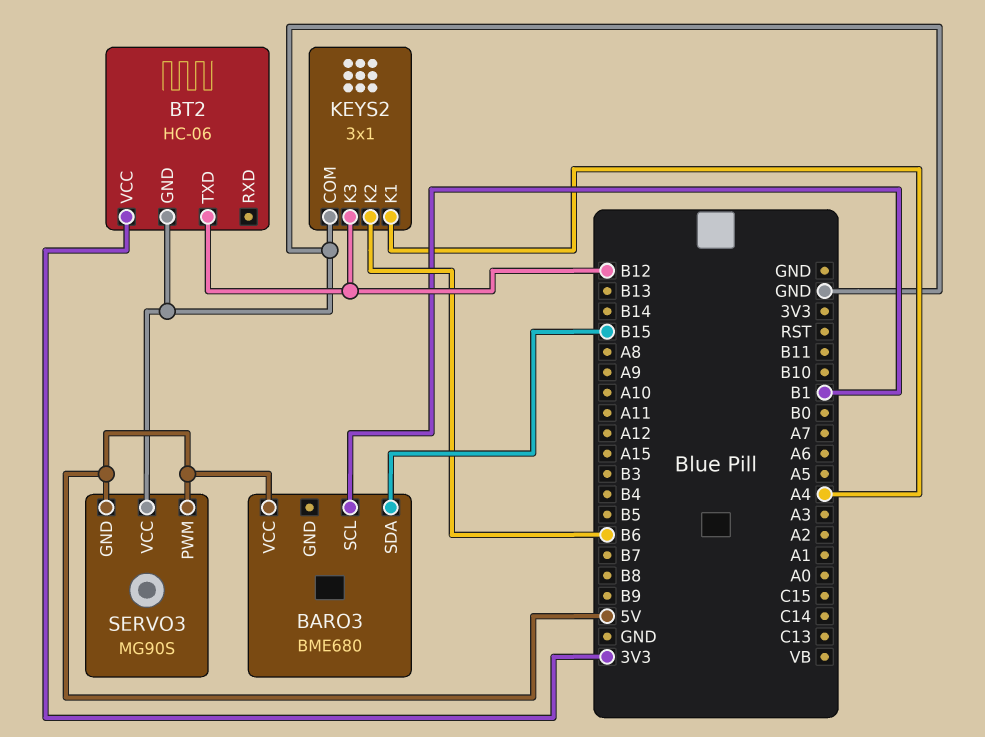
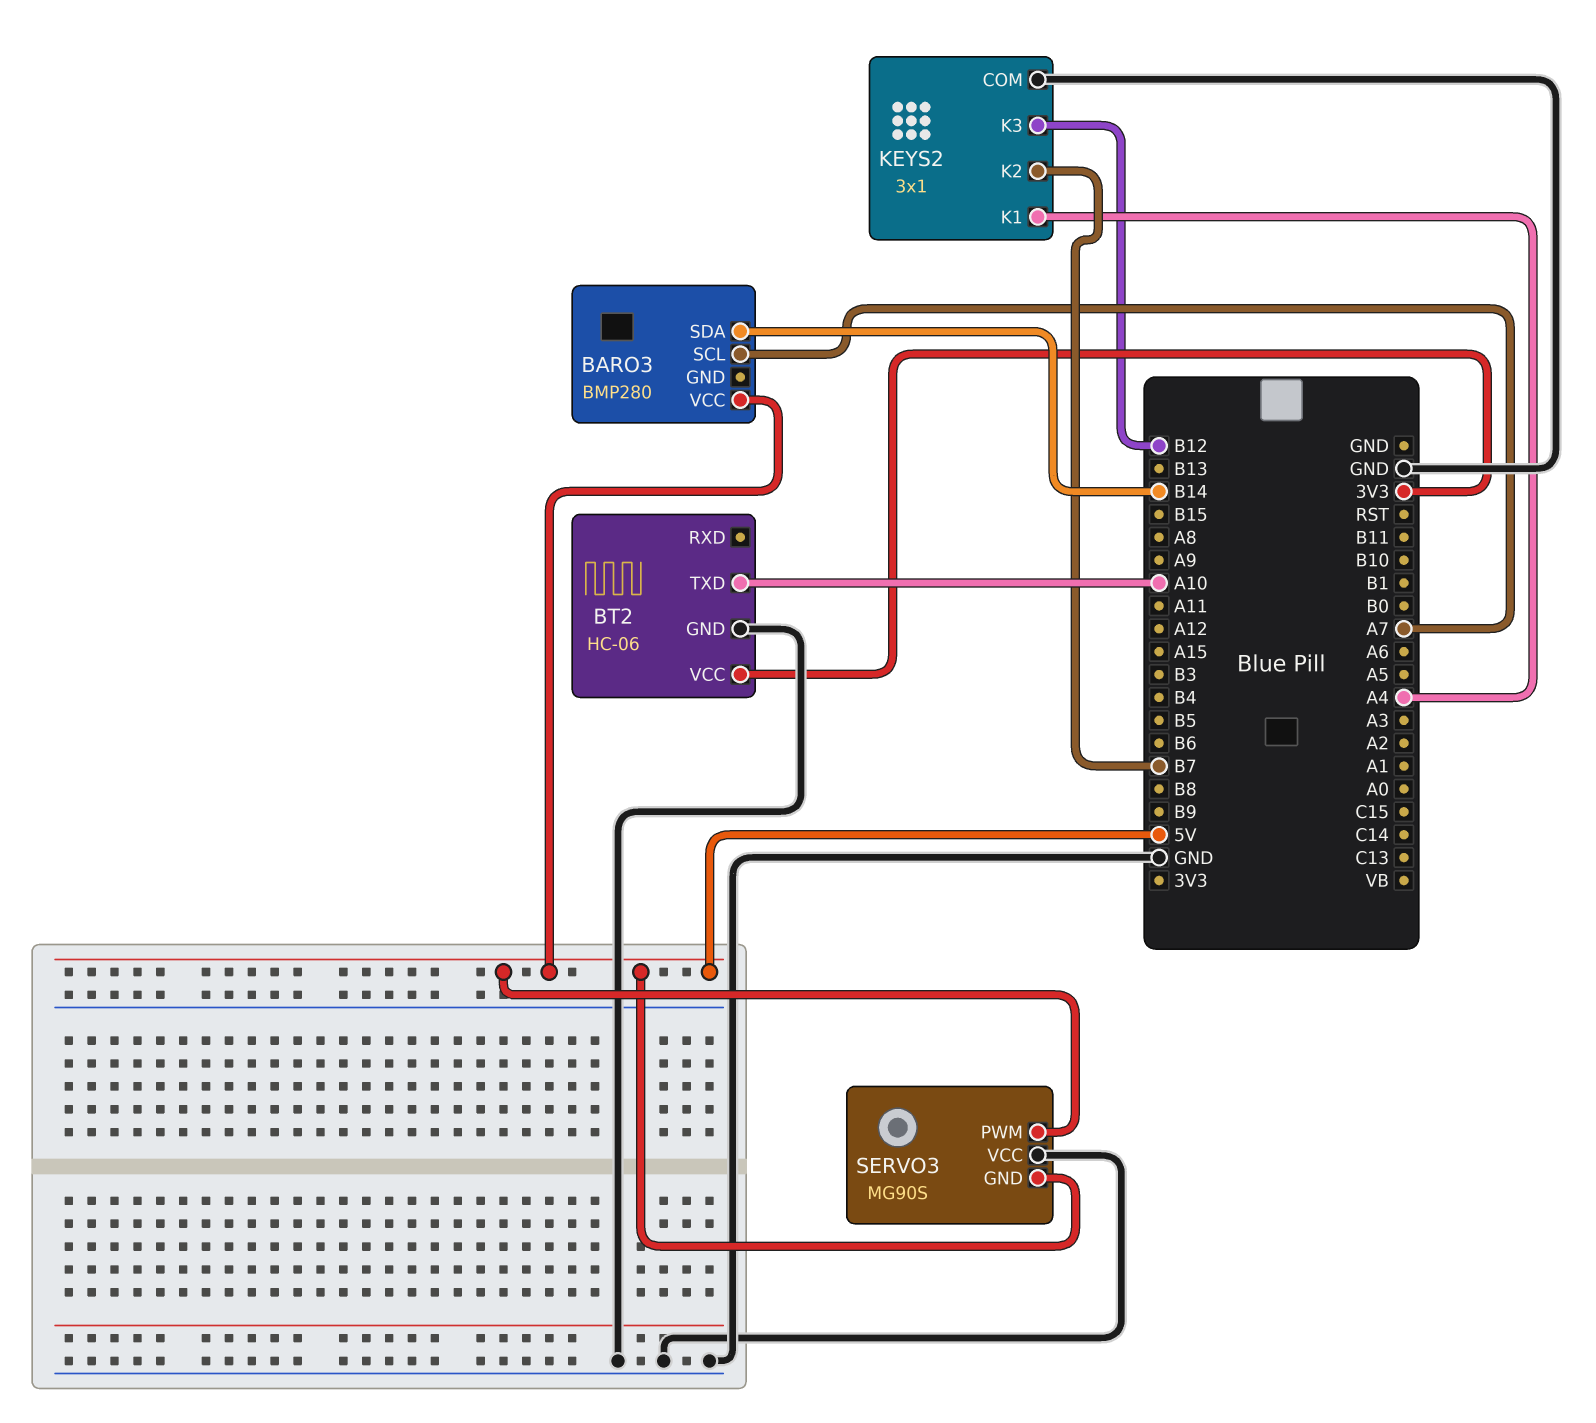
BARO3: BME680 -> BMP280
BARO3 pin SCL: B1 -> A7
BARO3 pin SDA: B15 -> B14
BT2 pin TXD: B12 -> A10
KEYS2 pin K2: B6 -> B7

